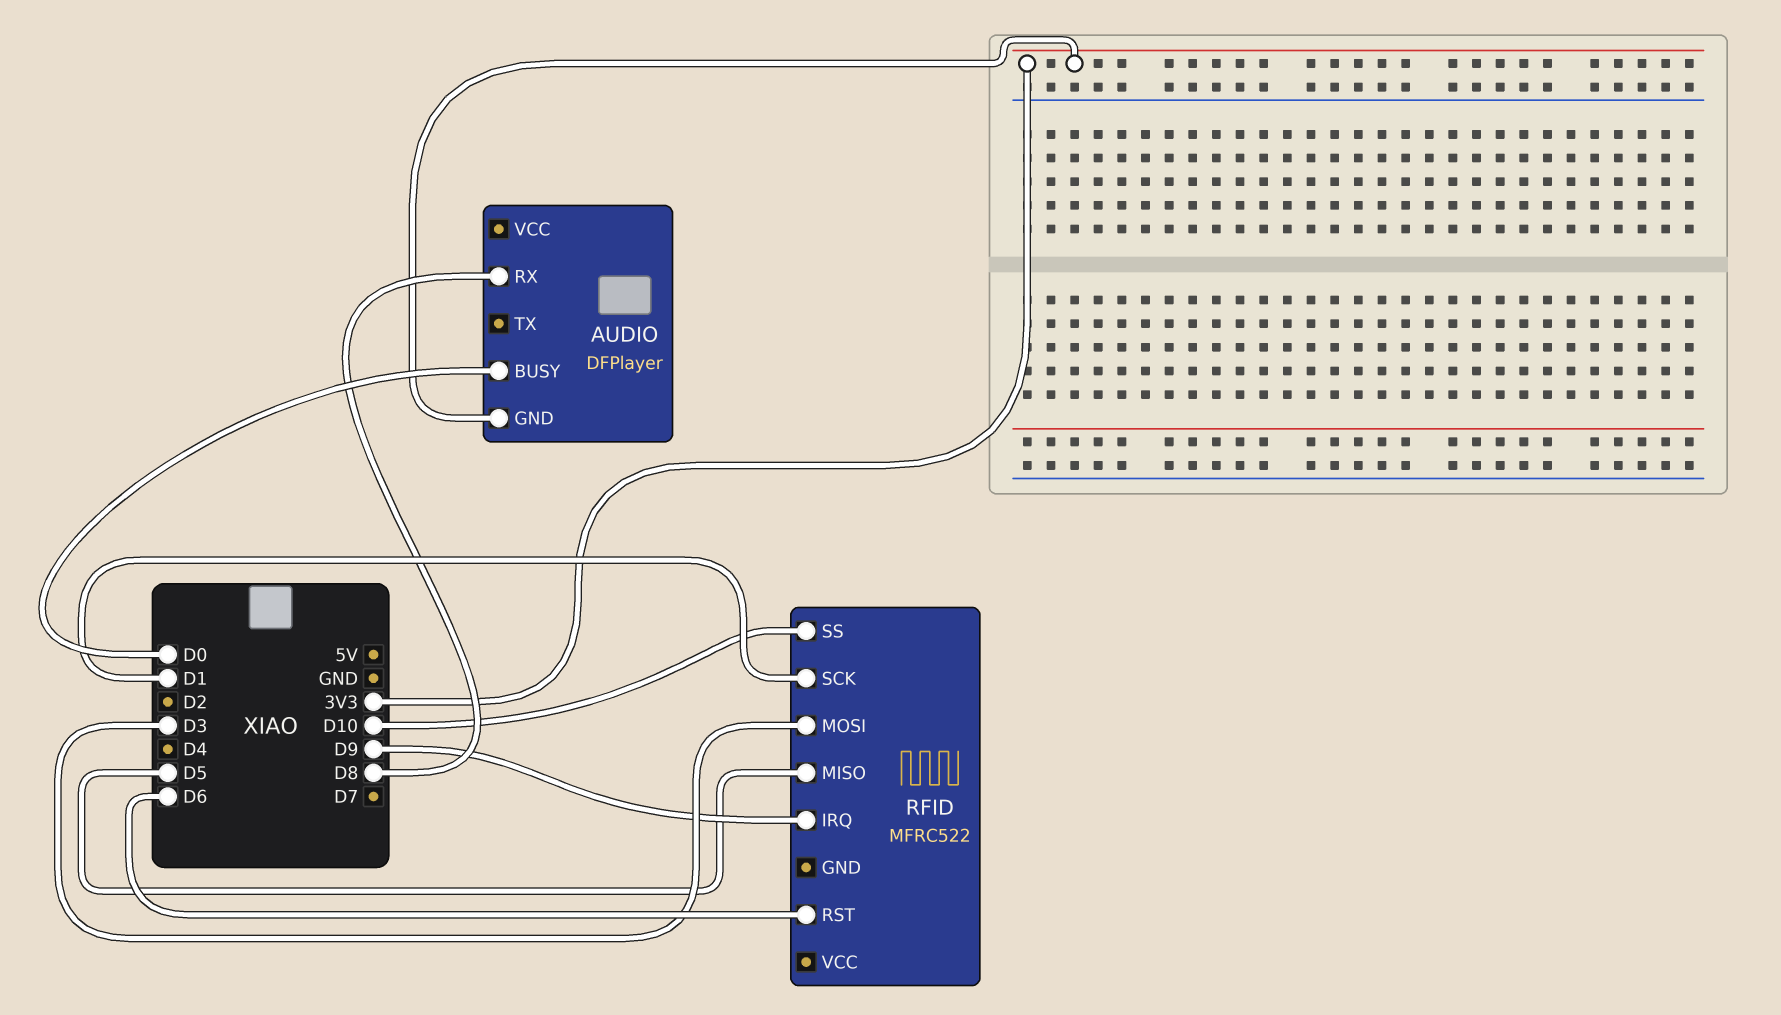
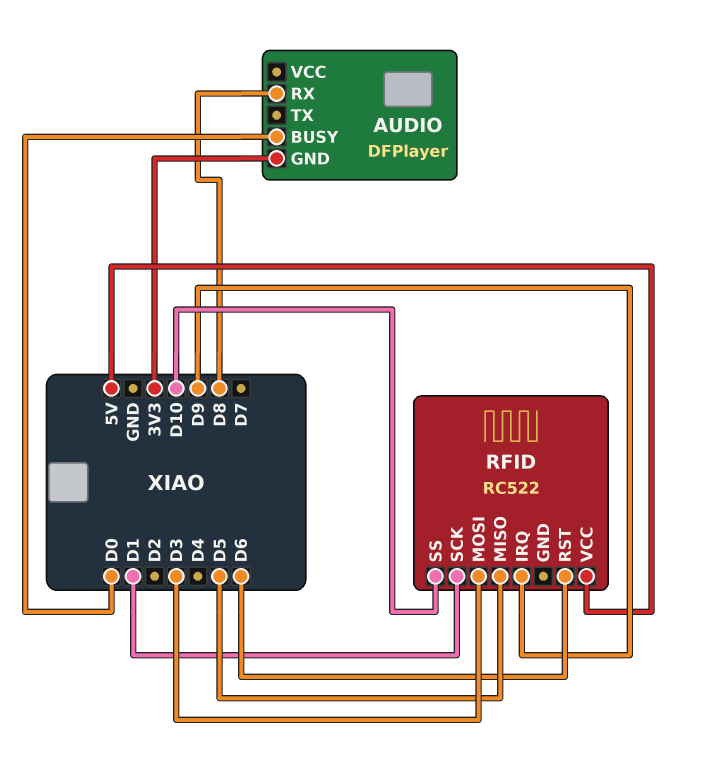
RFID: MFRC522 -> RC522
RFID pin VCC: none -> 5V

